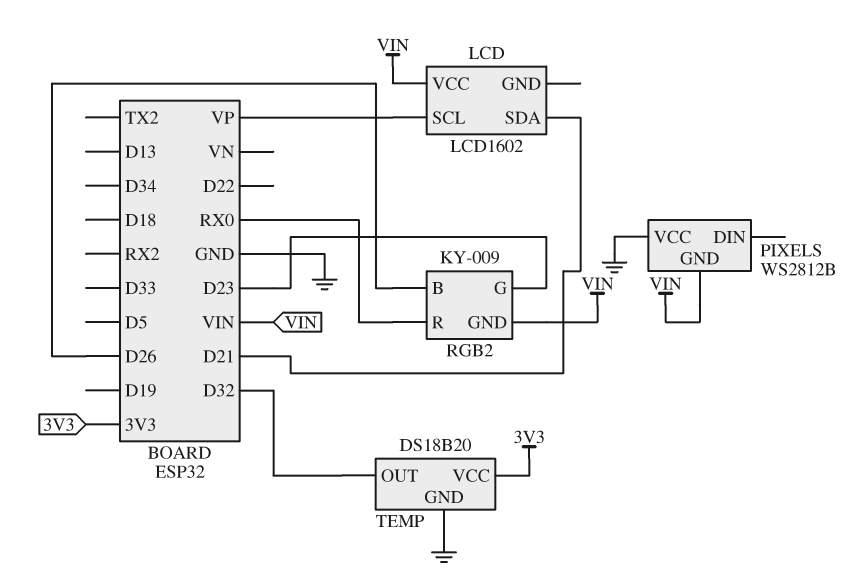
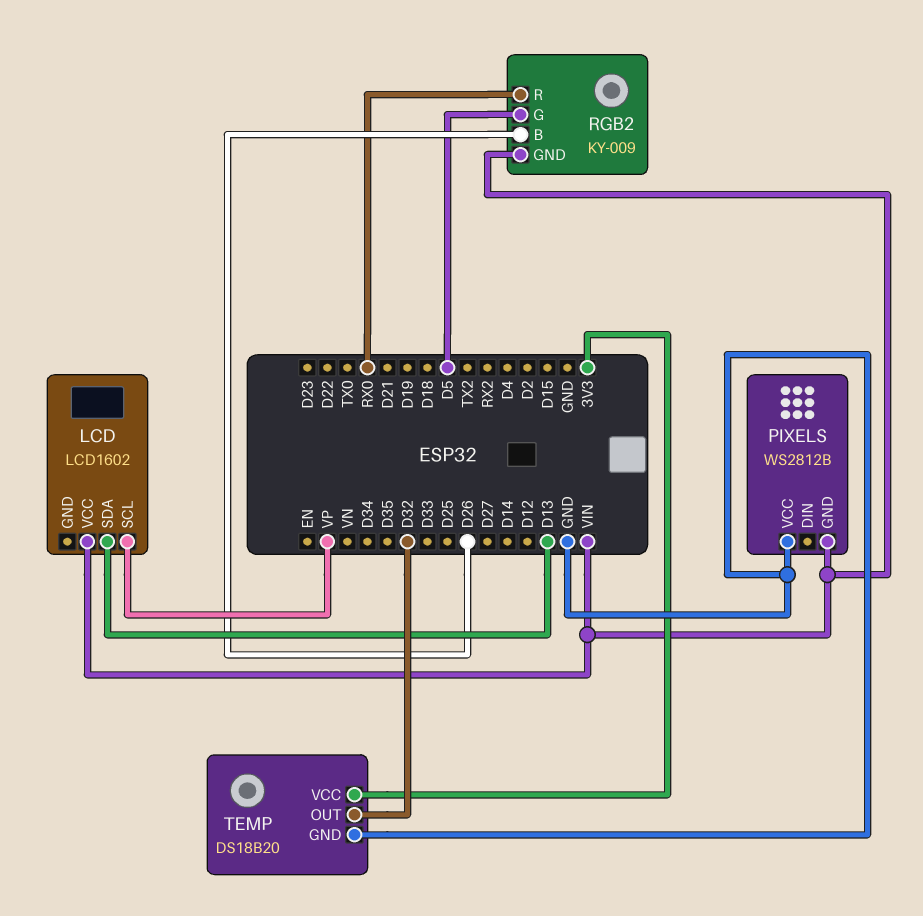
LCD pin SDA: D21 -> D13
RGB2 pin G: D23 -> D5

